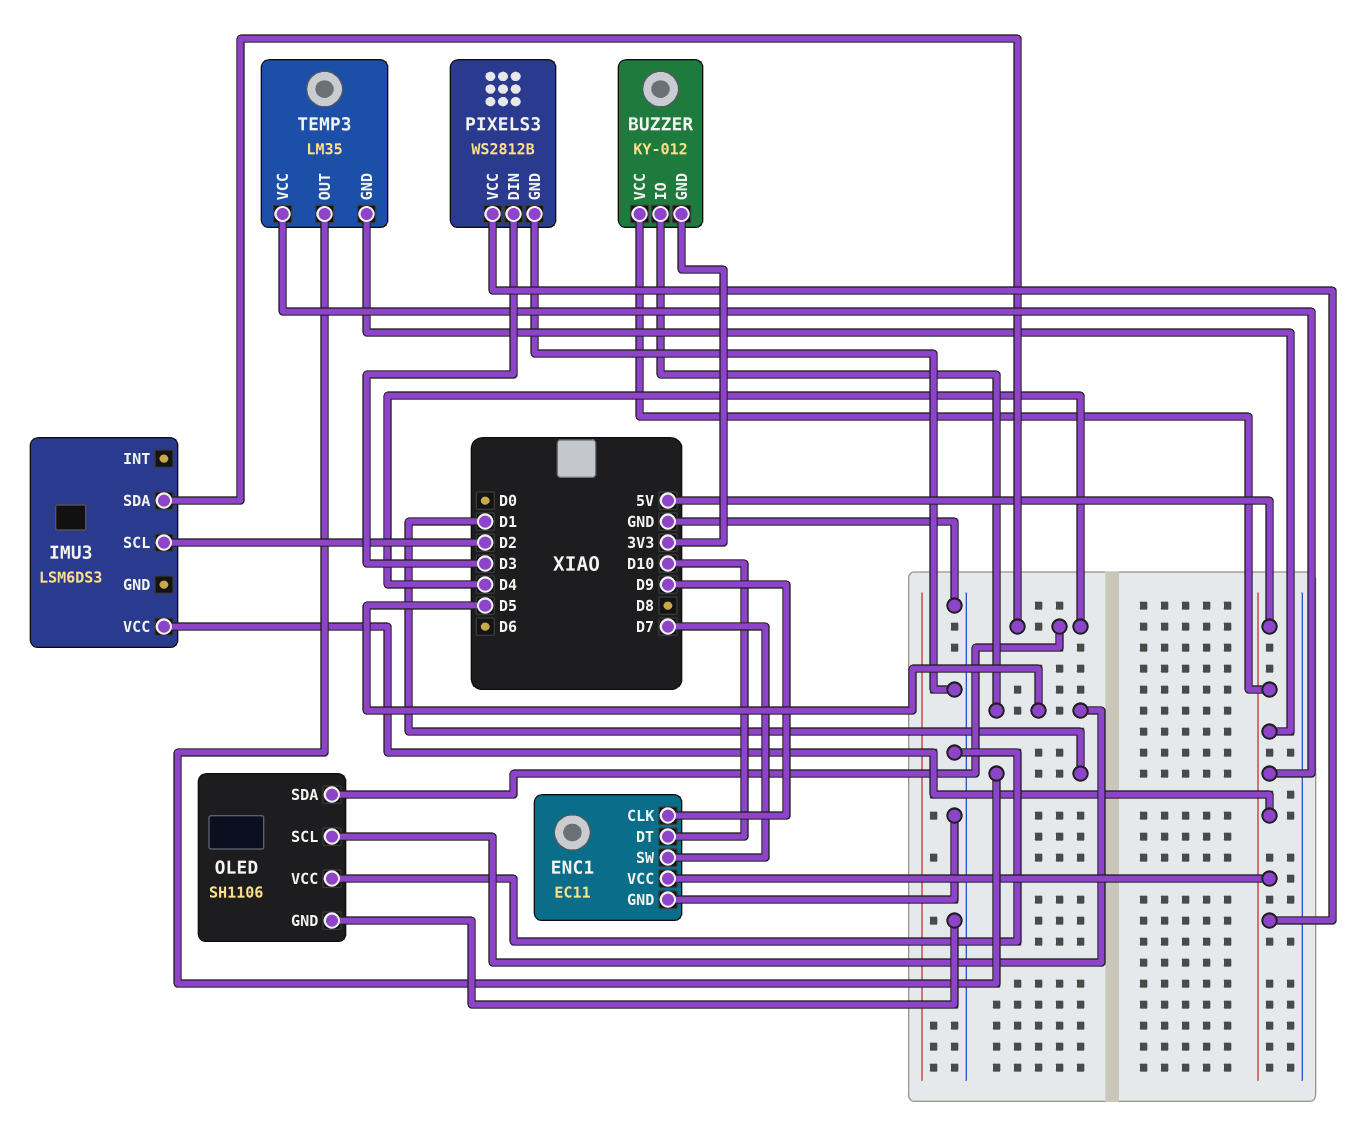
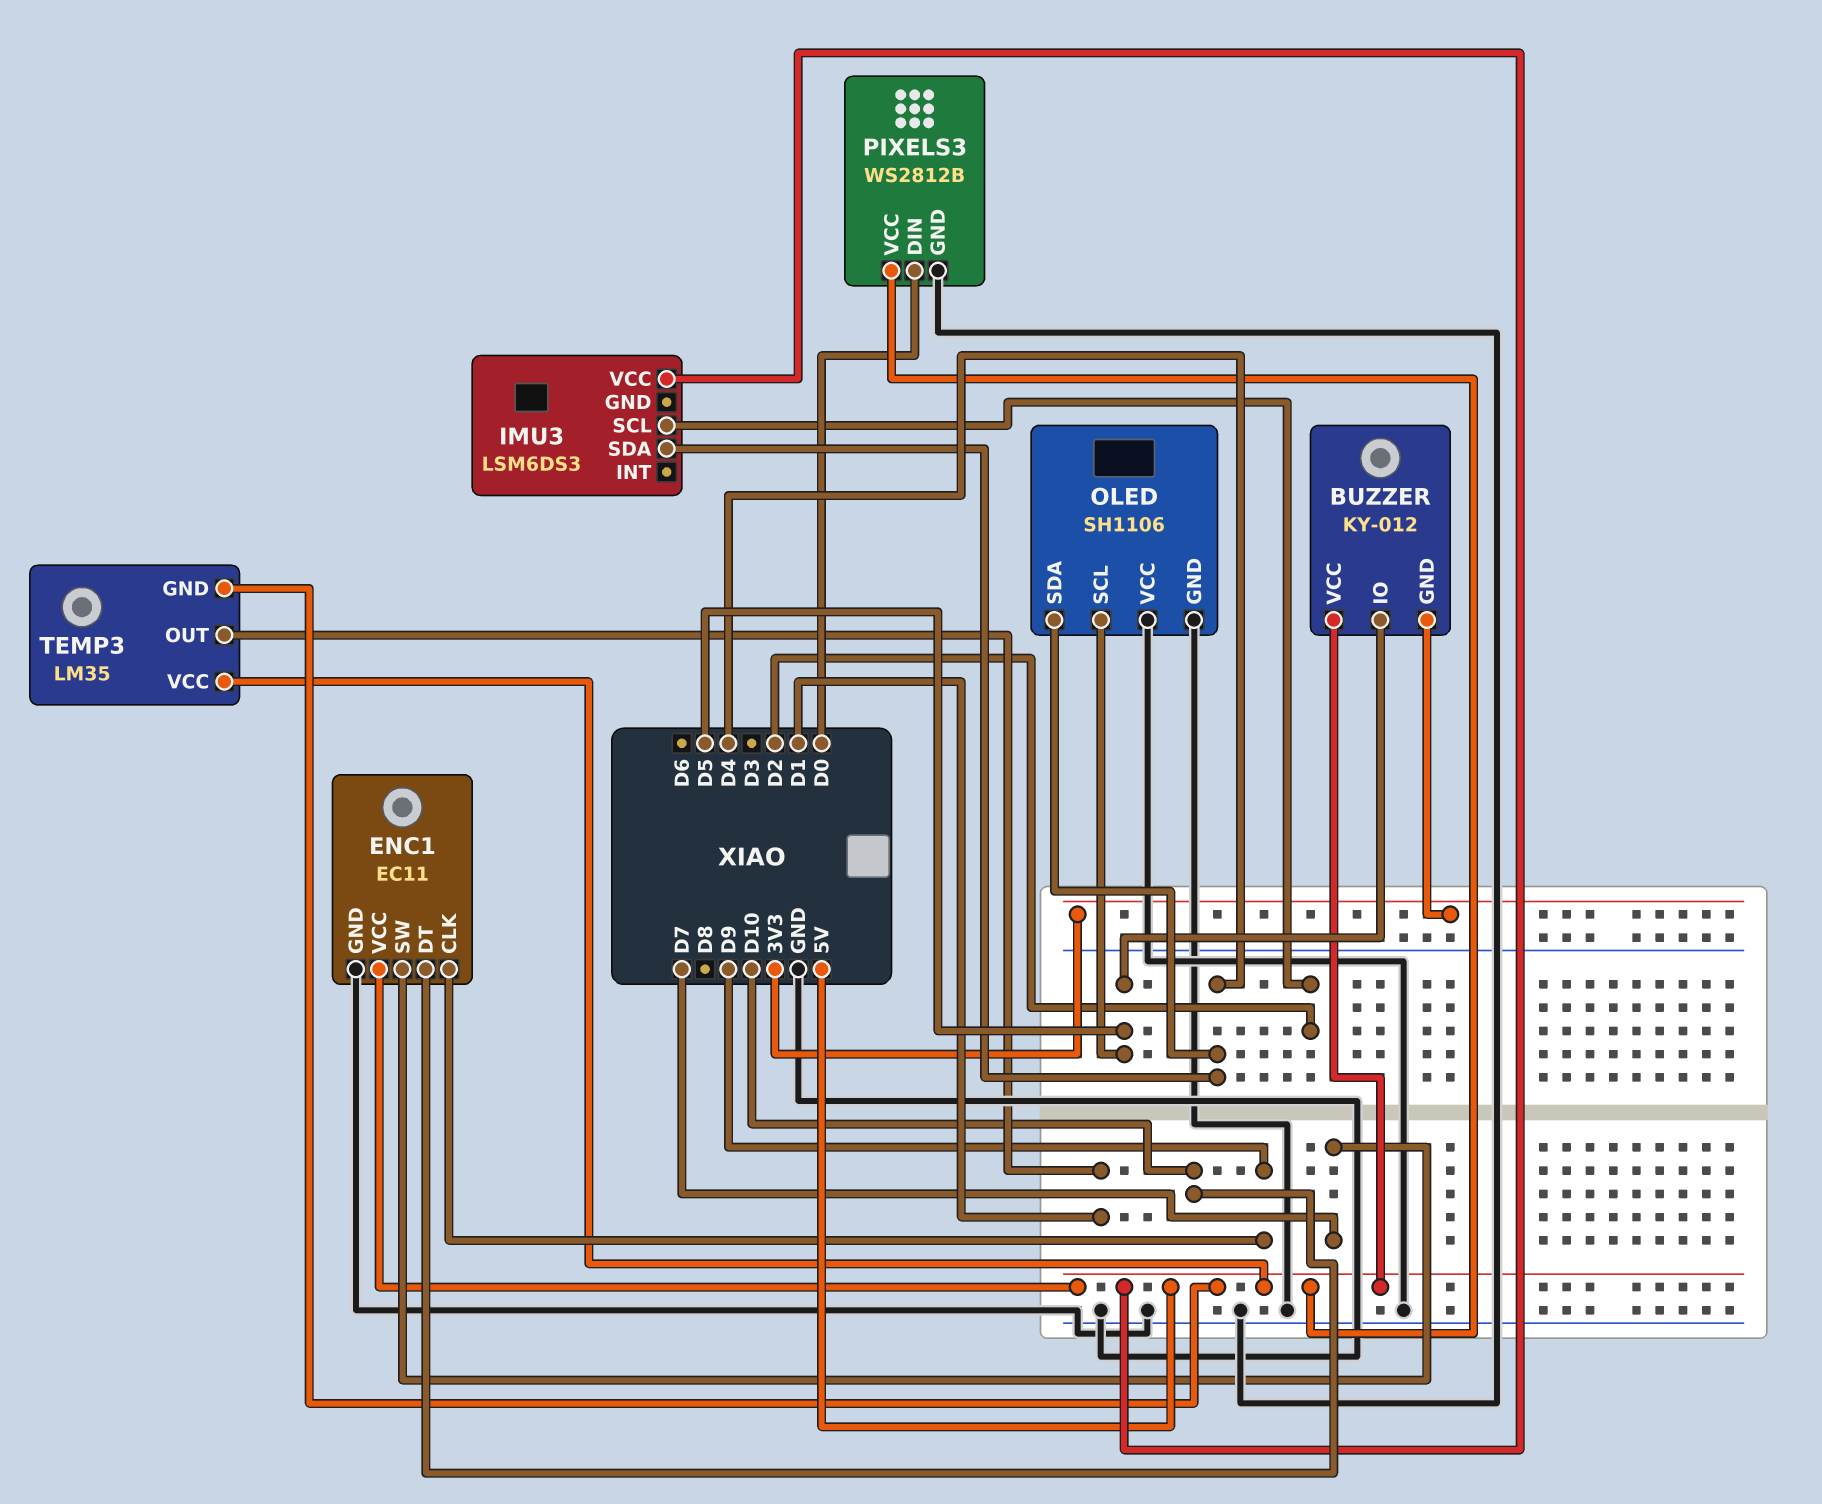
PIXELS3 pin DIN: D3 -> D0

